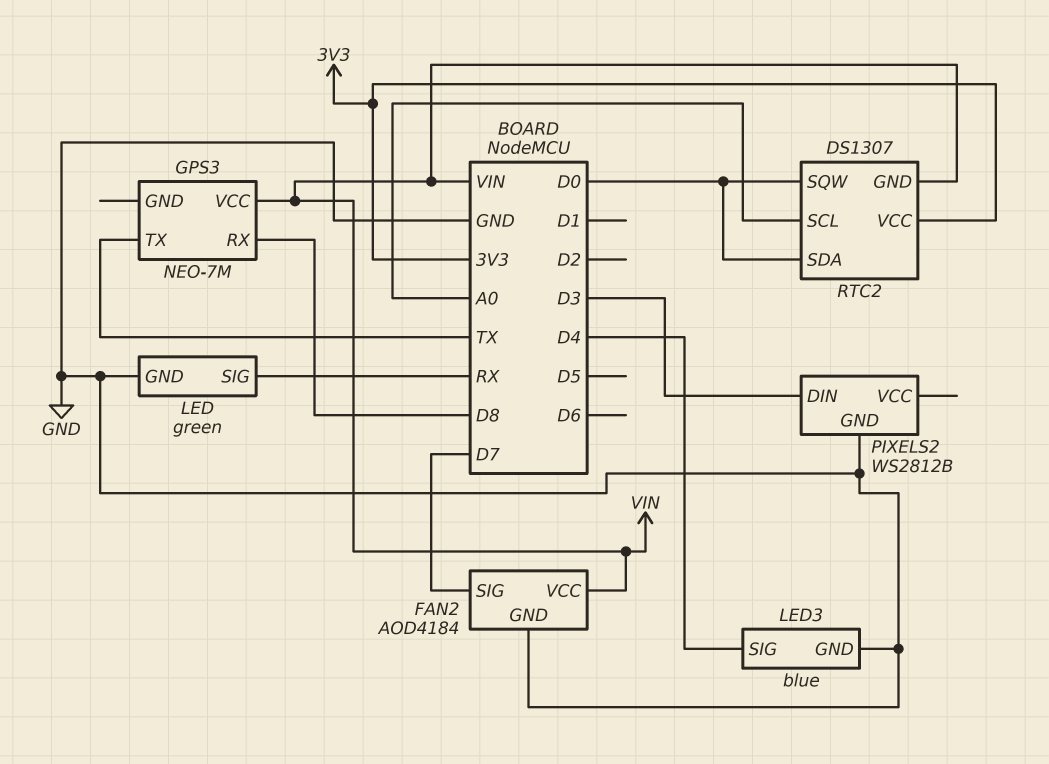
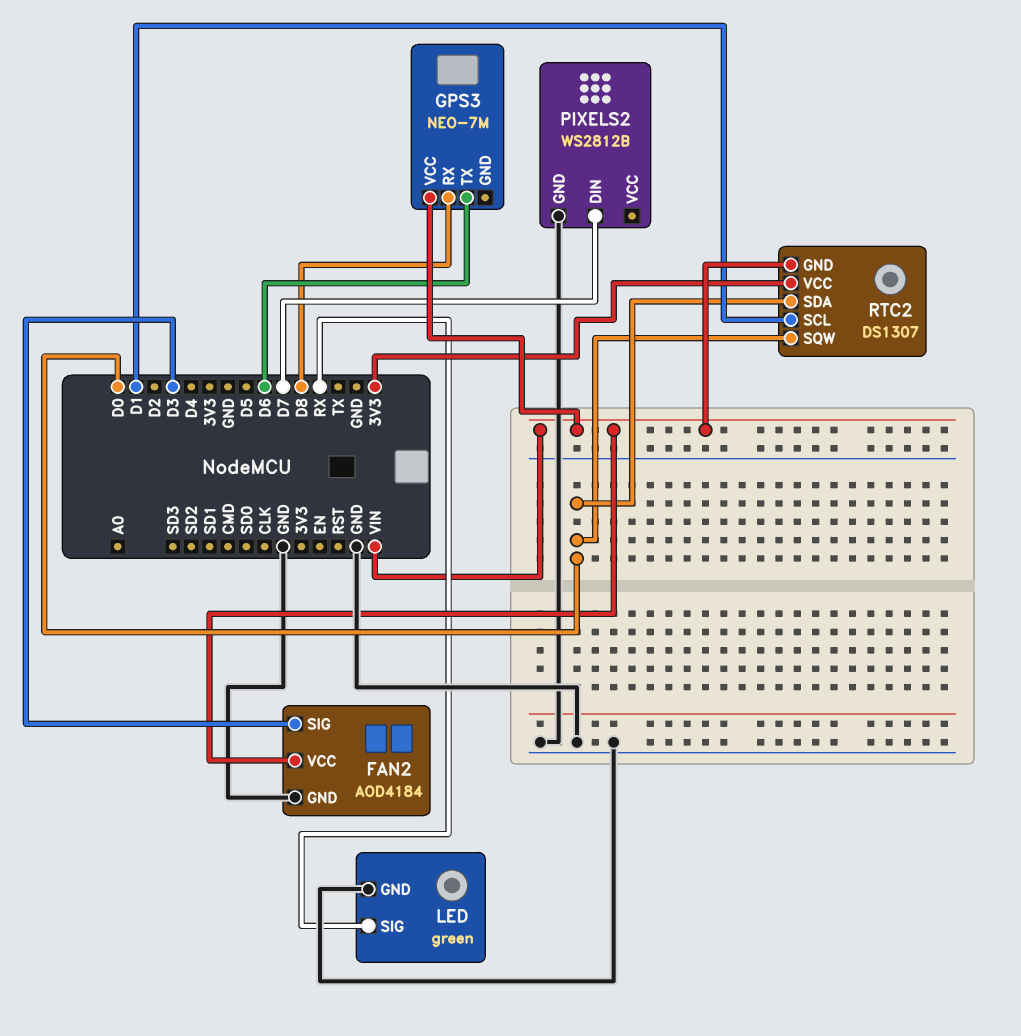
FAN2 pin SIG: D7 -> D3
GPS3 pin TX: TX -> D6
LED3: blue -> none
LED3 pin GND: GND -> none
LED3 pin SIG: D4 -> none
PIXELS2 pin DIN: D3 -> D7
RTC2 pin SCL: A0 -> D1

